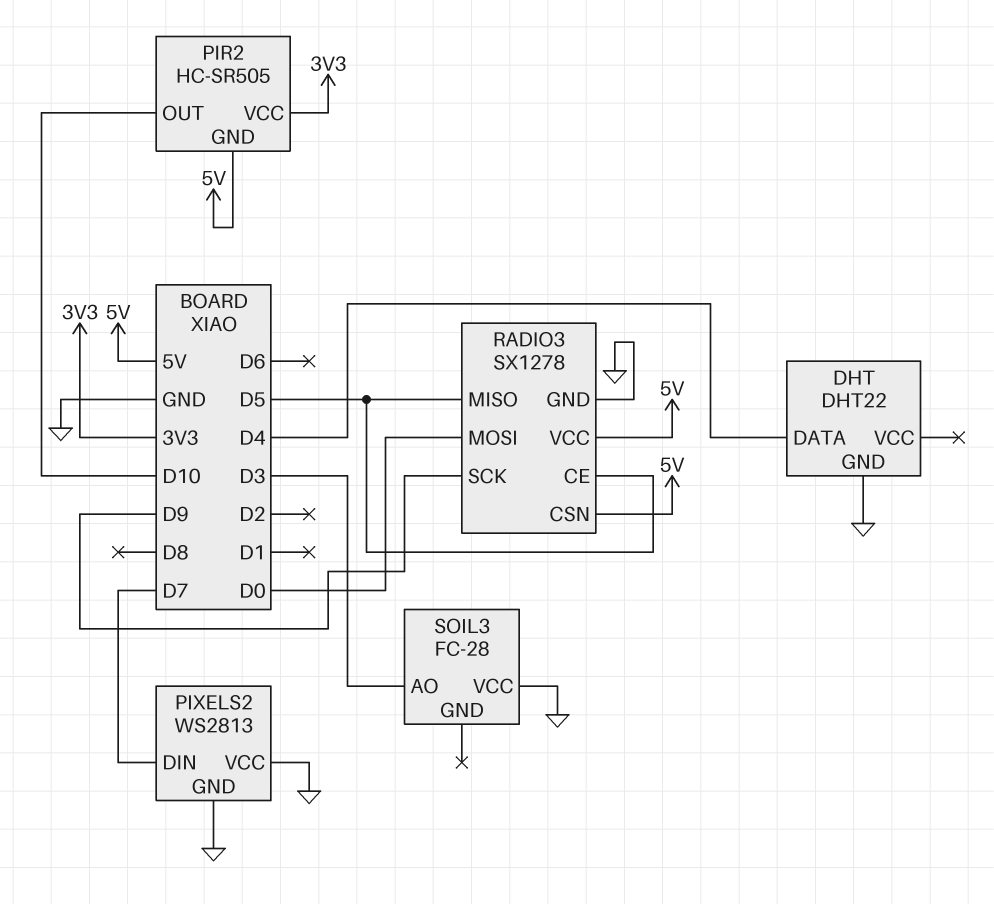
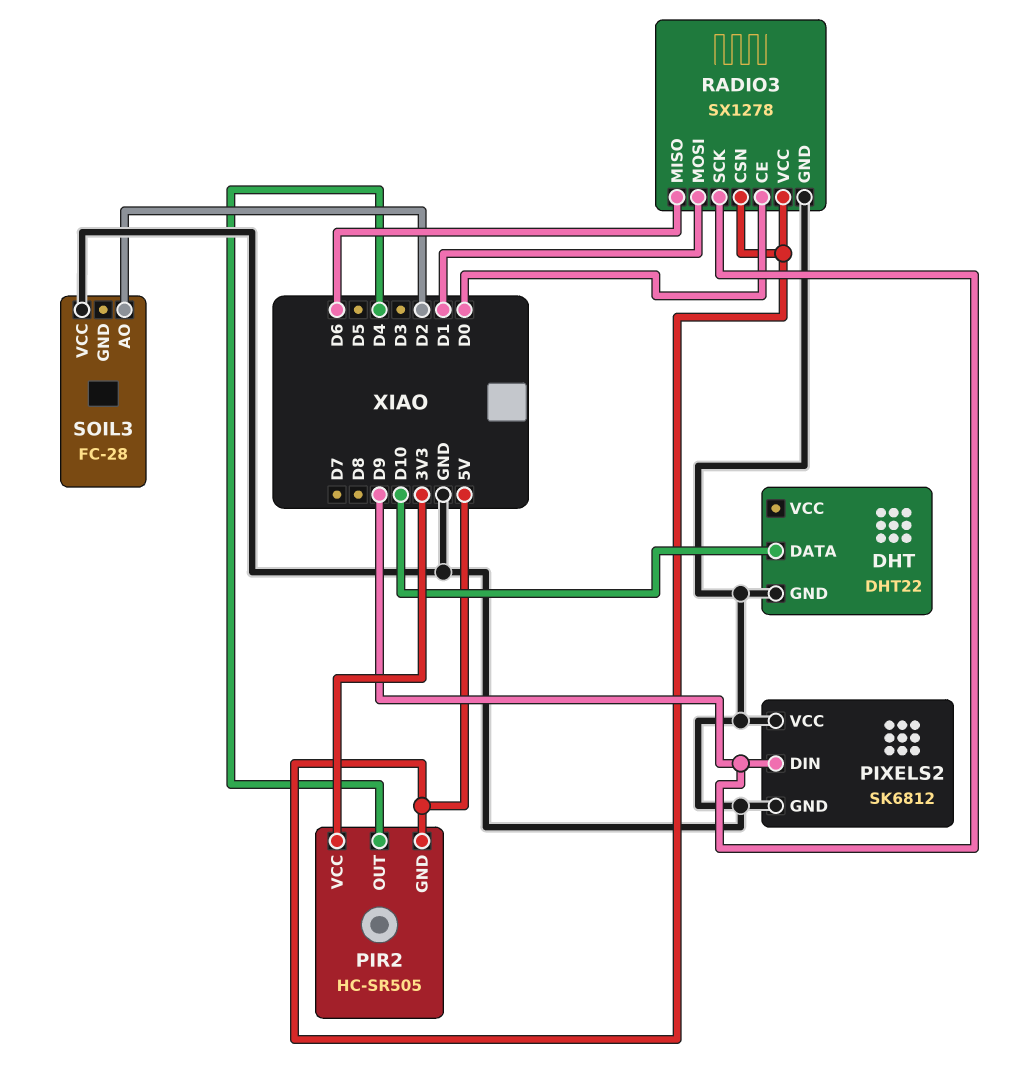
DHT pin DATA: D4 -> D10
PIR2 pin OUT: D10 -> D4
PIXELS2: WS2813 -> SK6812
PIXELS2 pin DIN: D7 -> D9
RADIO3 pin CE: D5 -> D0
RADIO3 pin MISO: D5 -> D6
RADIO3 pin MOSI: D0 -> D1
SOIL3 pin AO: D3 -> D2

